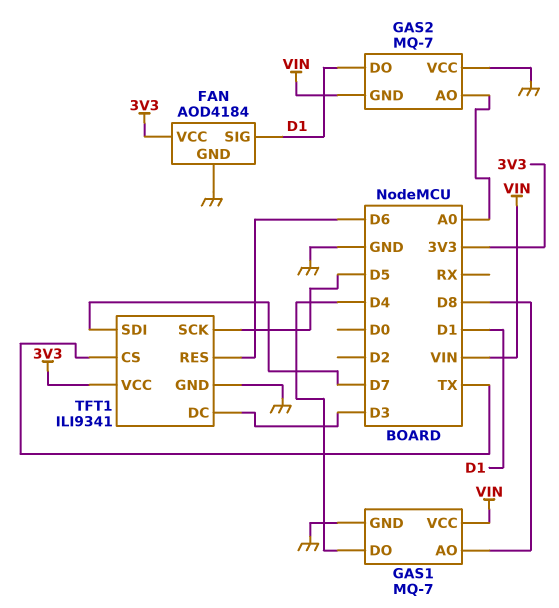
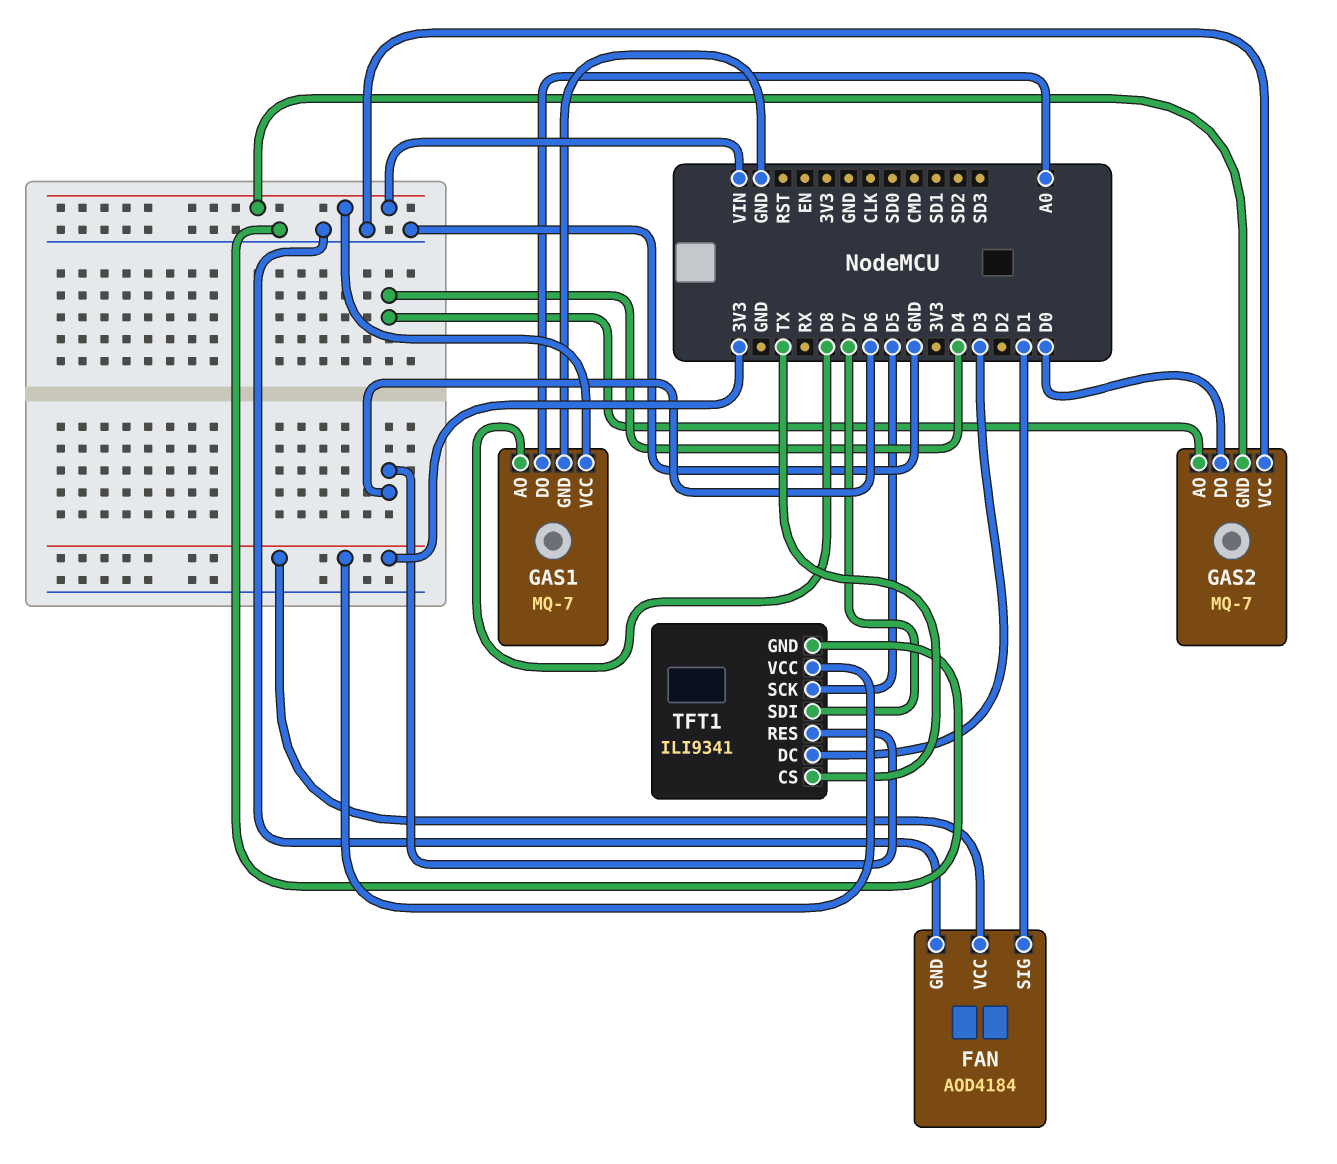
GAS1 pin DO: D4 -> A0
GAS2 pin AO: A0 -> D4
GAS2 pin DO: D1 -> D0

